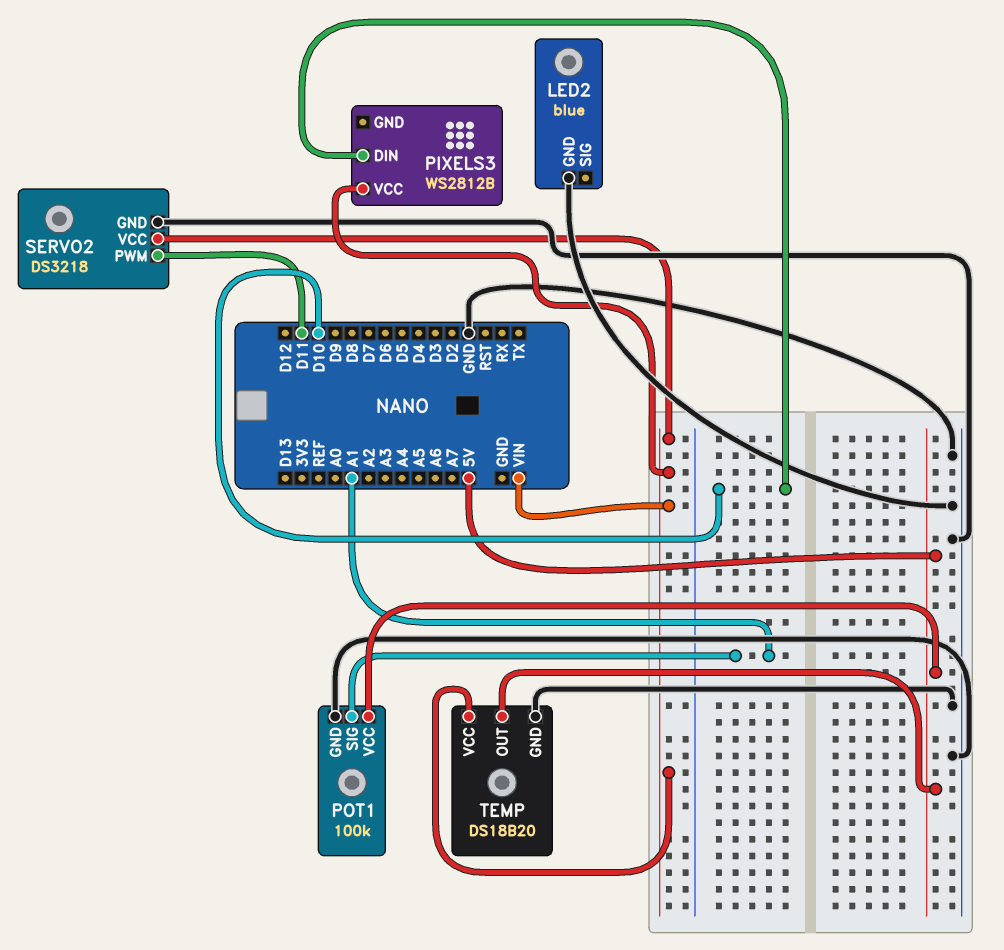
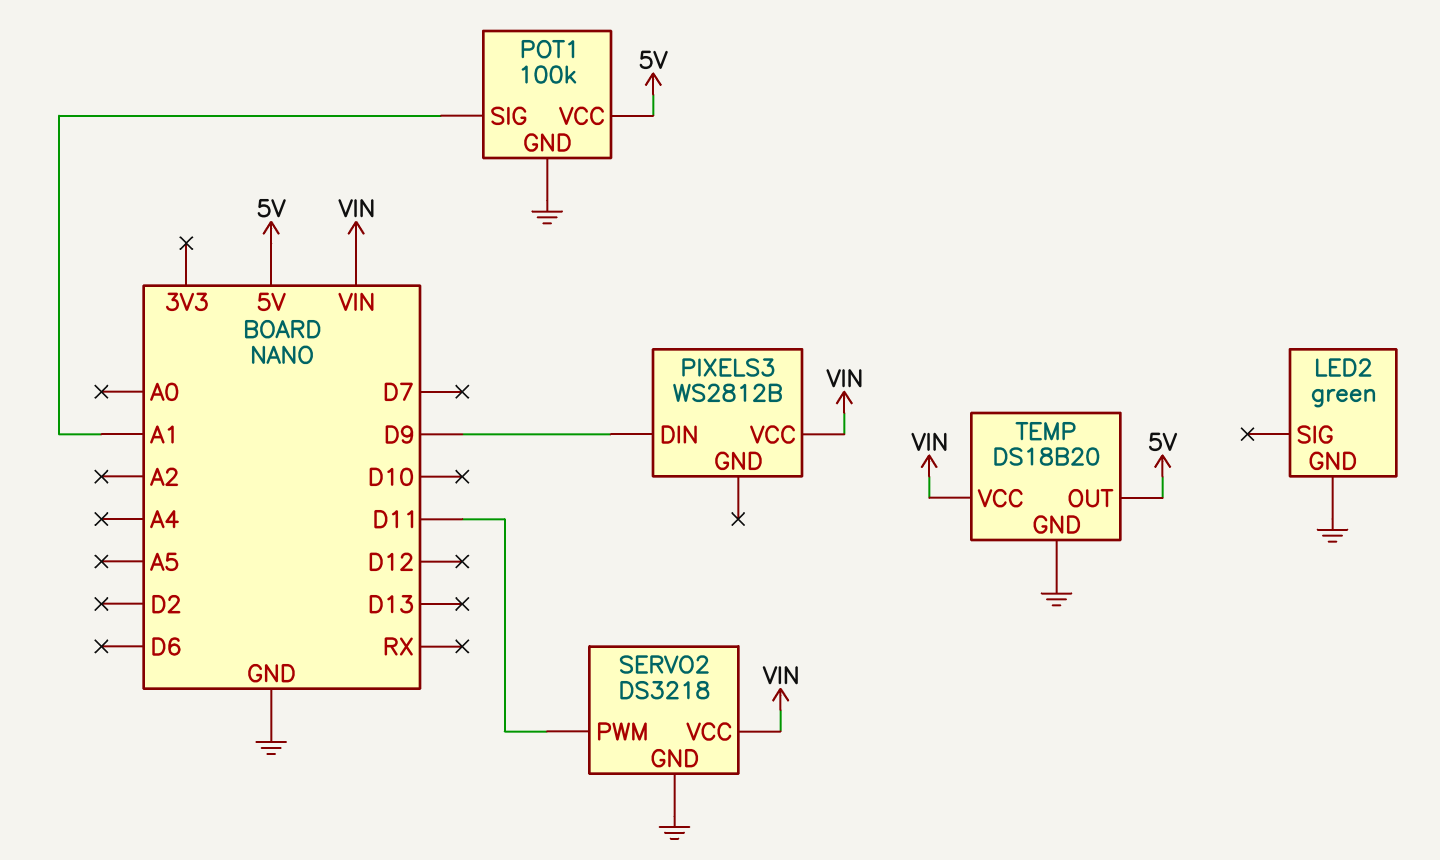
LED2: blue -> green
PIXELS3 pin DIN: D10 -> D9

